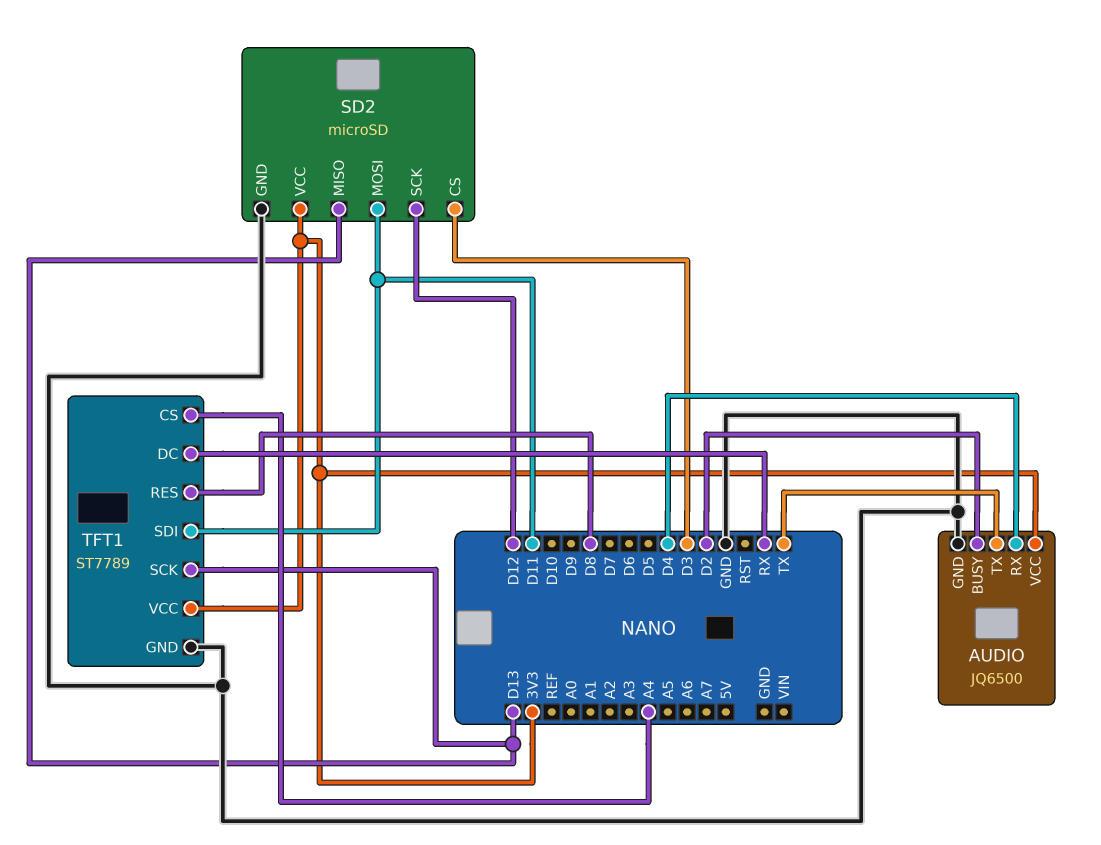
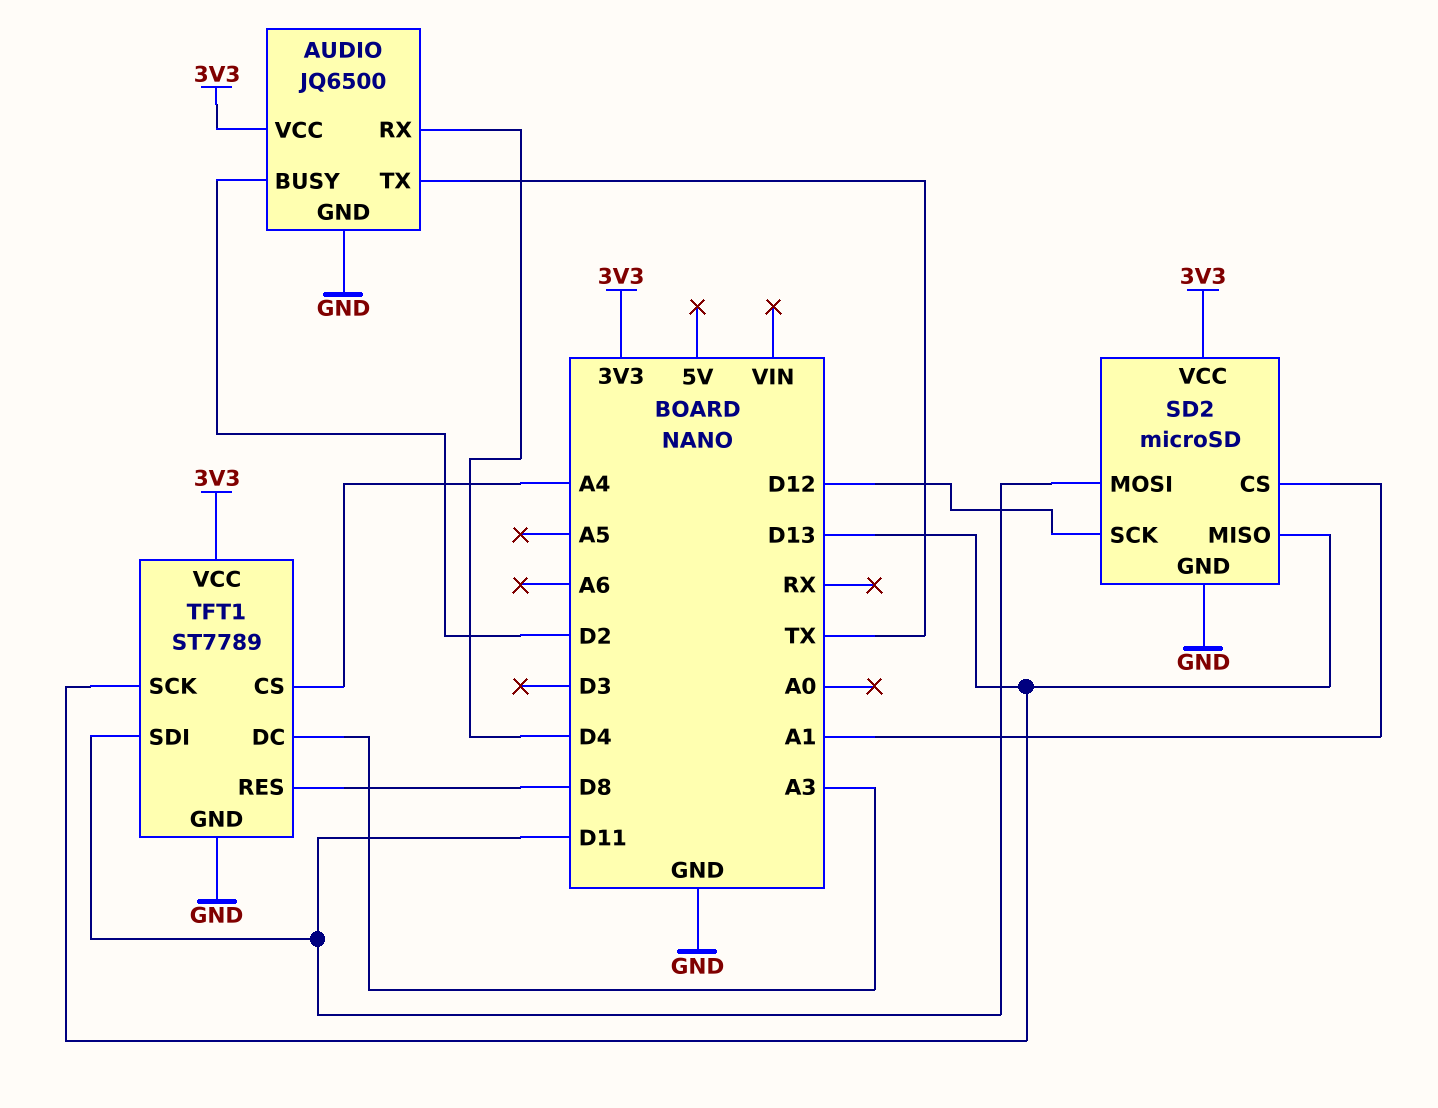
SD2 pin CS: D3 -> A1
TFT1 pin DC: RX -> A3

